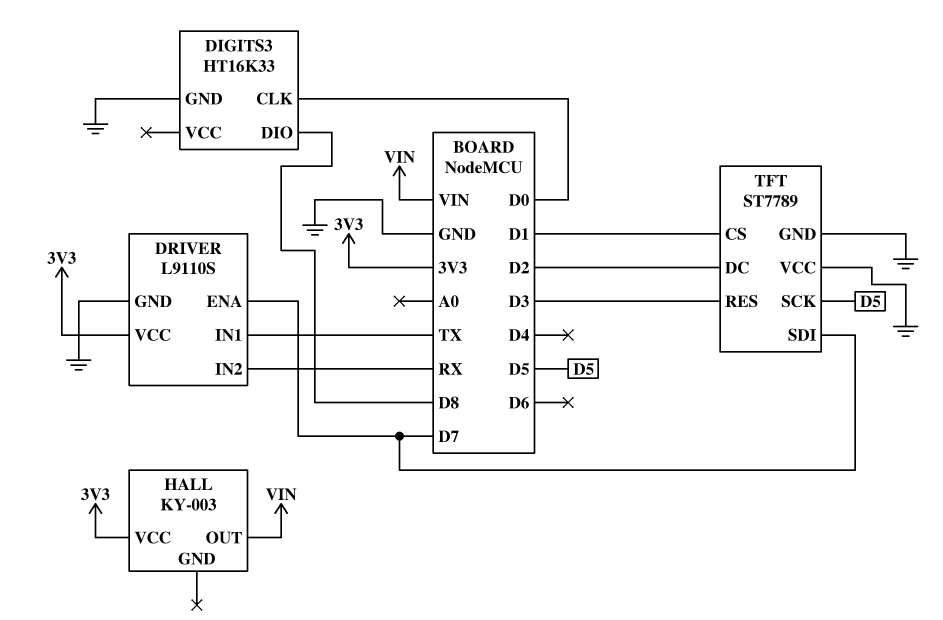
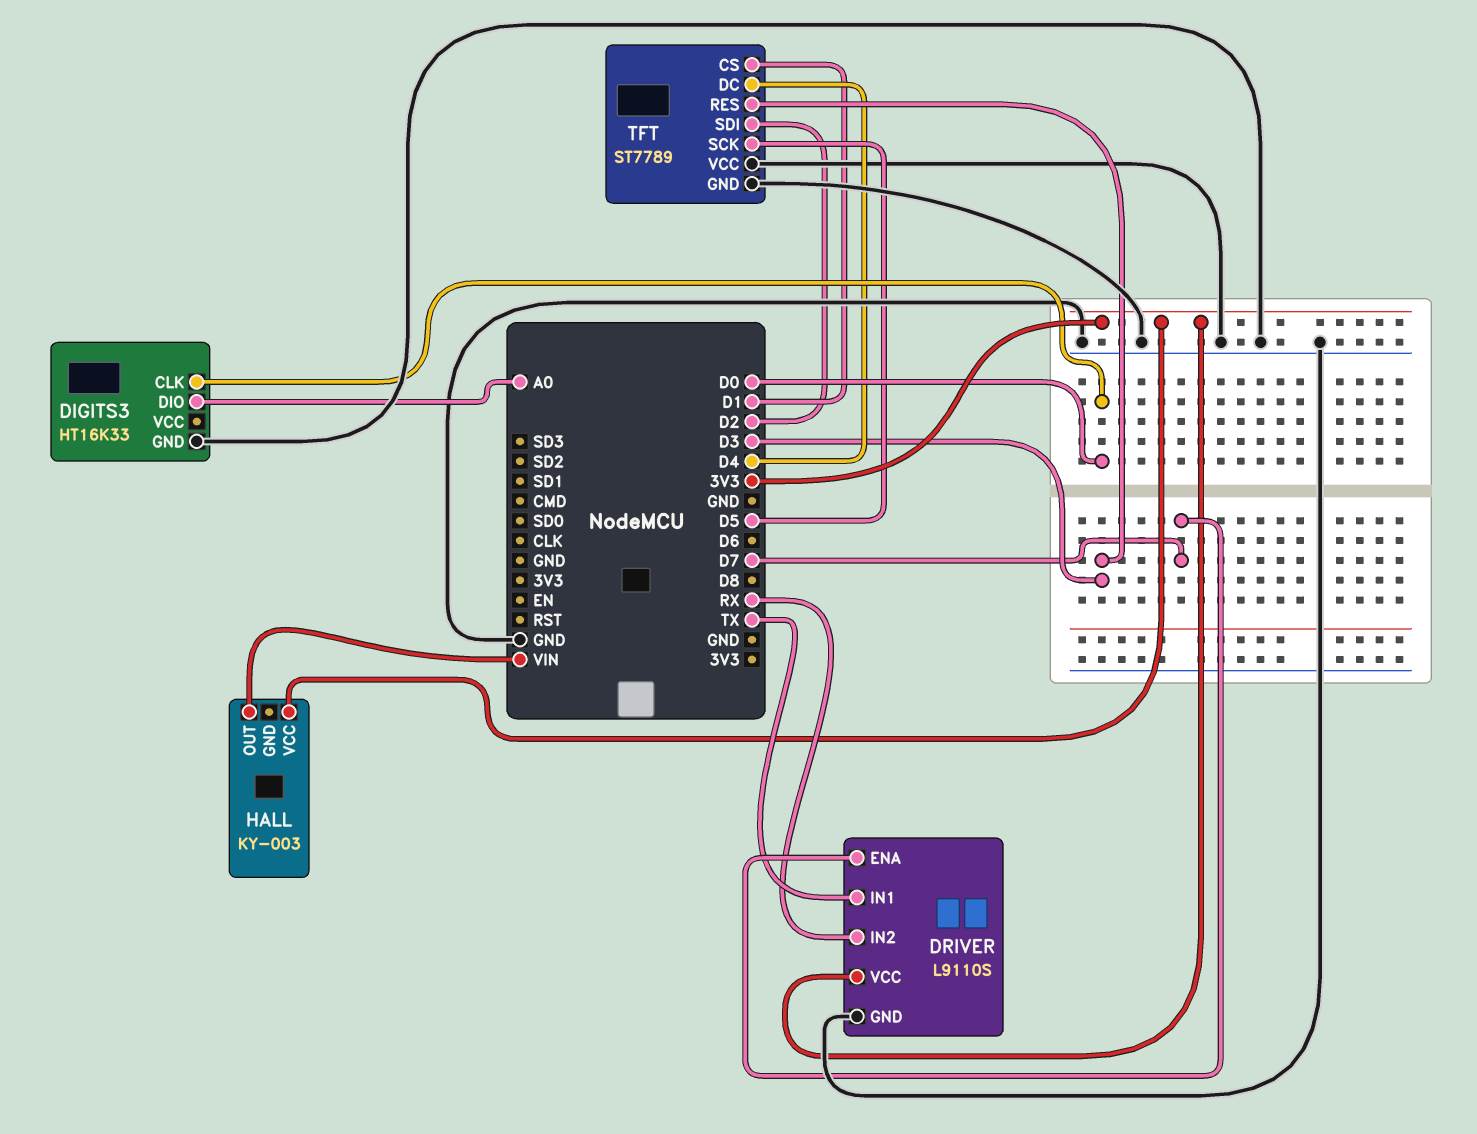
DIGITS3 pin DIO: D8 -> A0
TFT pin DC: D2 -> D4
TFT pin SDI: D7 -> D2

